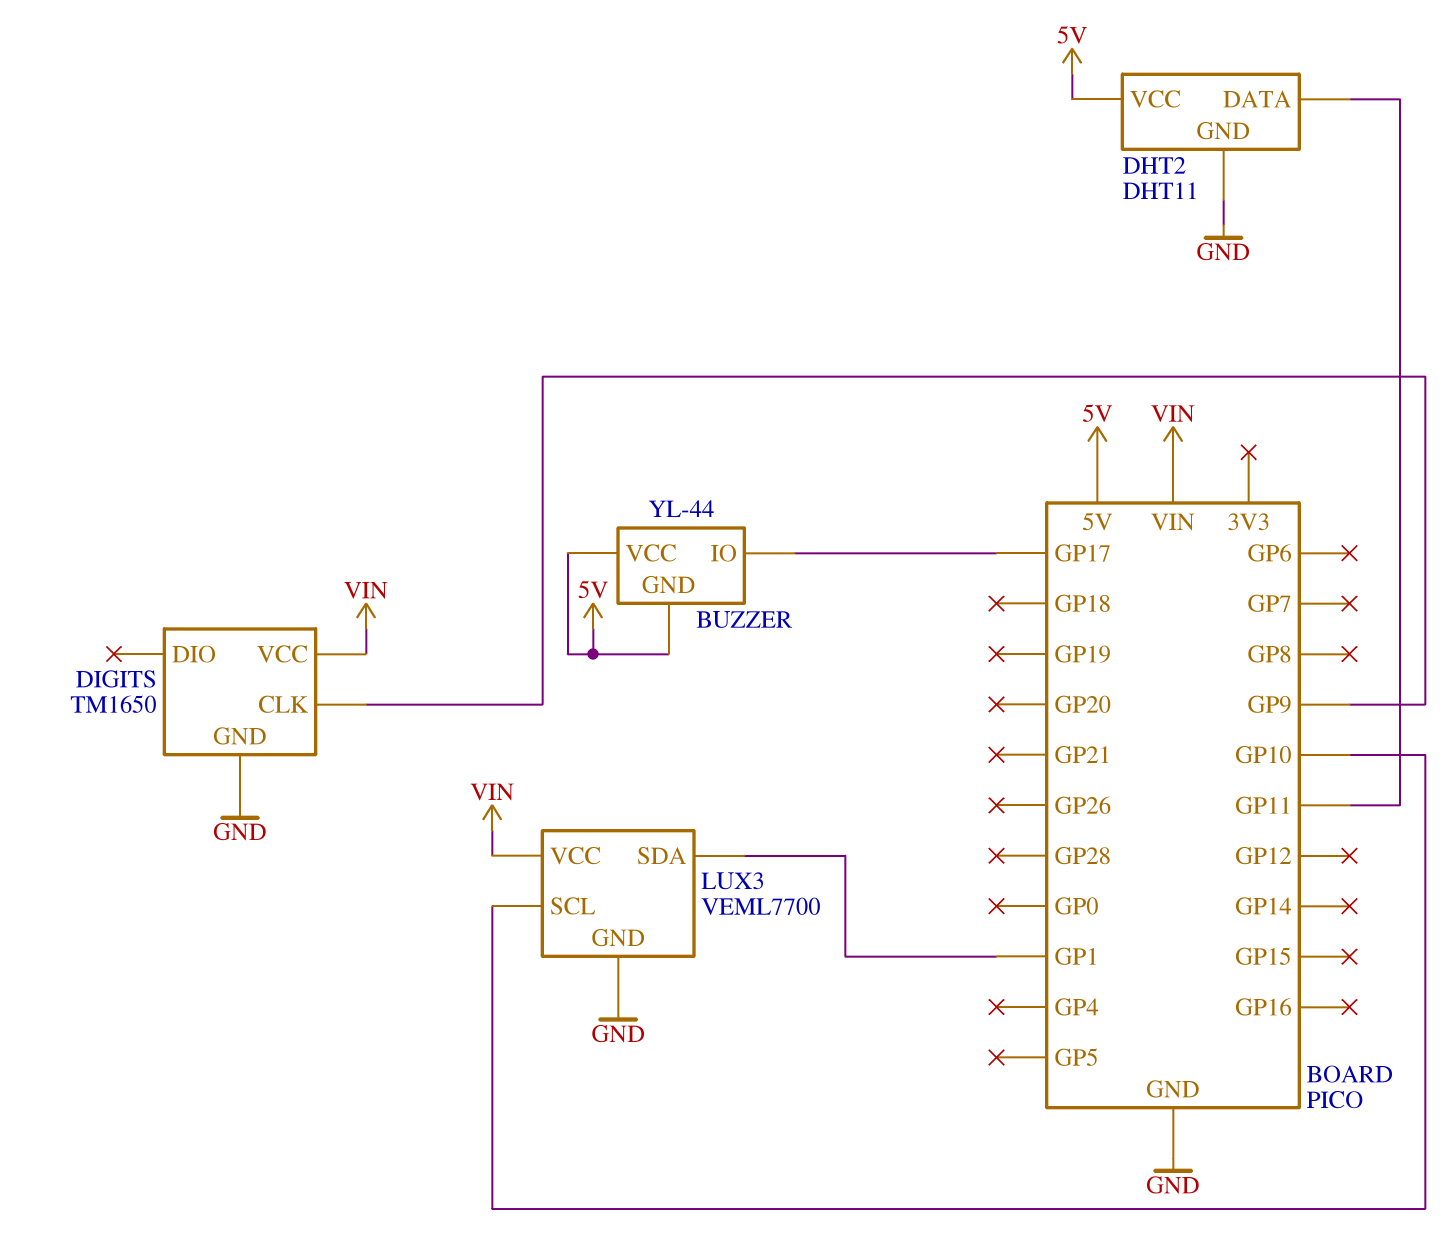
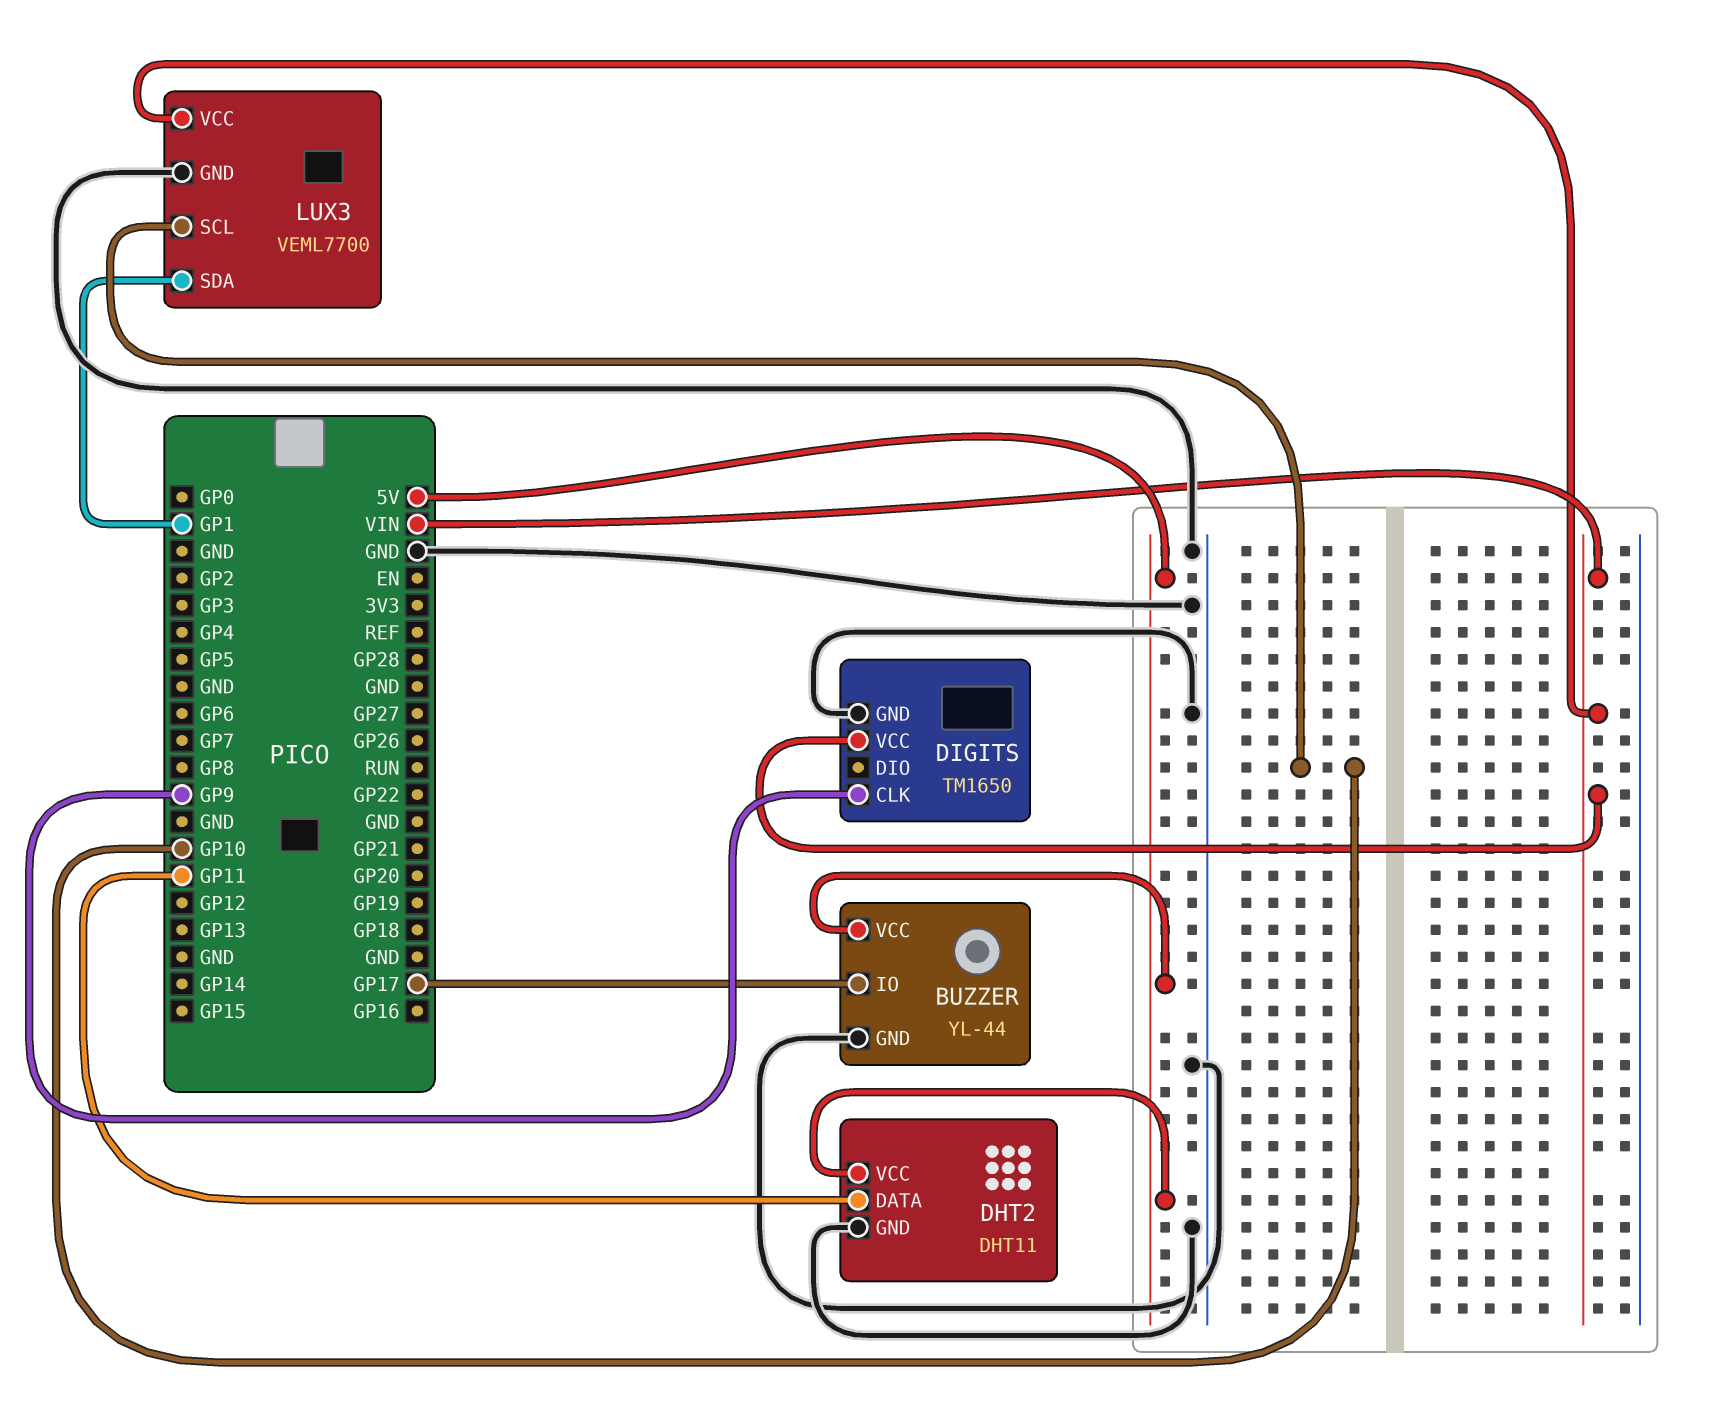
BUZZER pin GND: 5V -> GND

